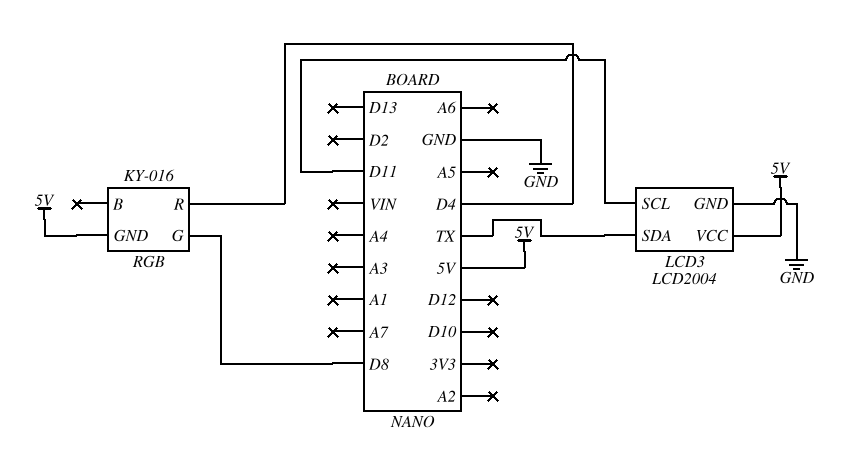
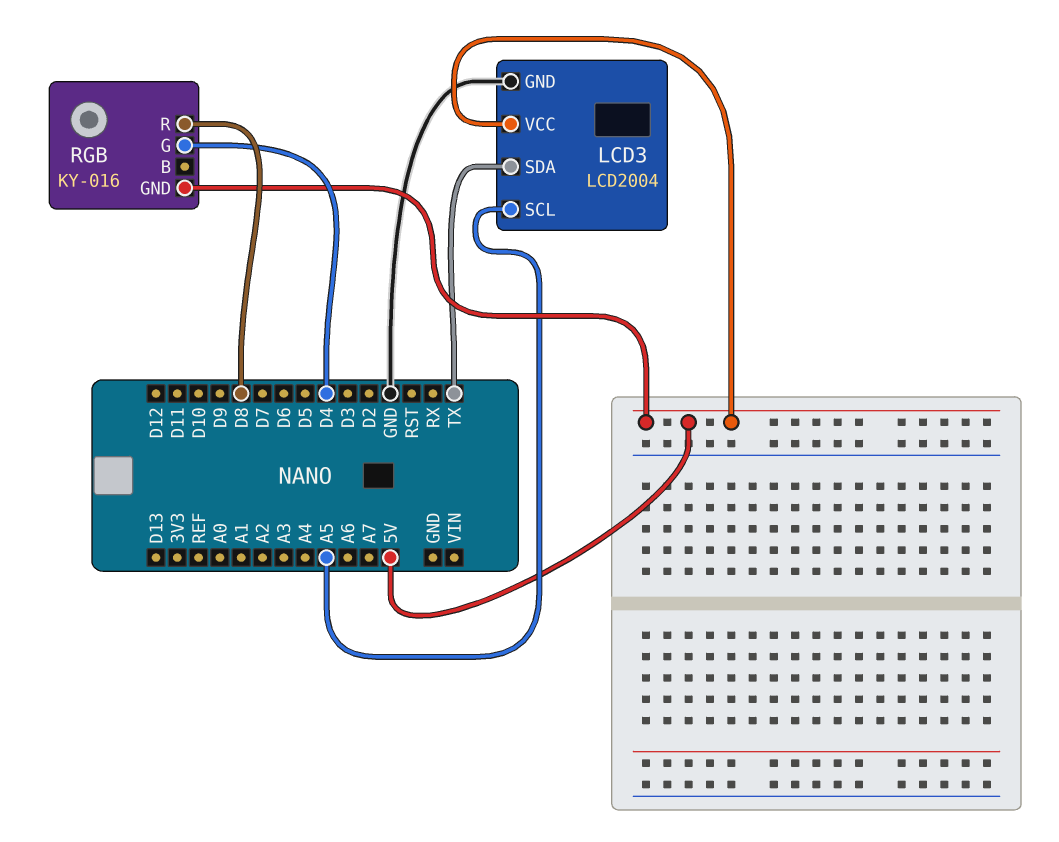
LCD3 pin SCL: D11 -> A5
RGB pin G: D8 -> D4
RGB pin R: D4 -> D8

